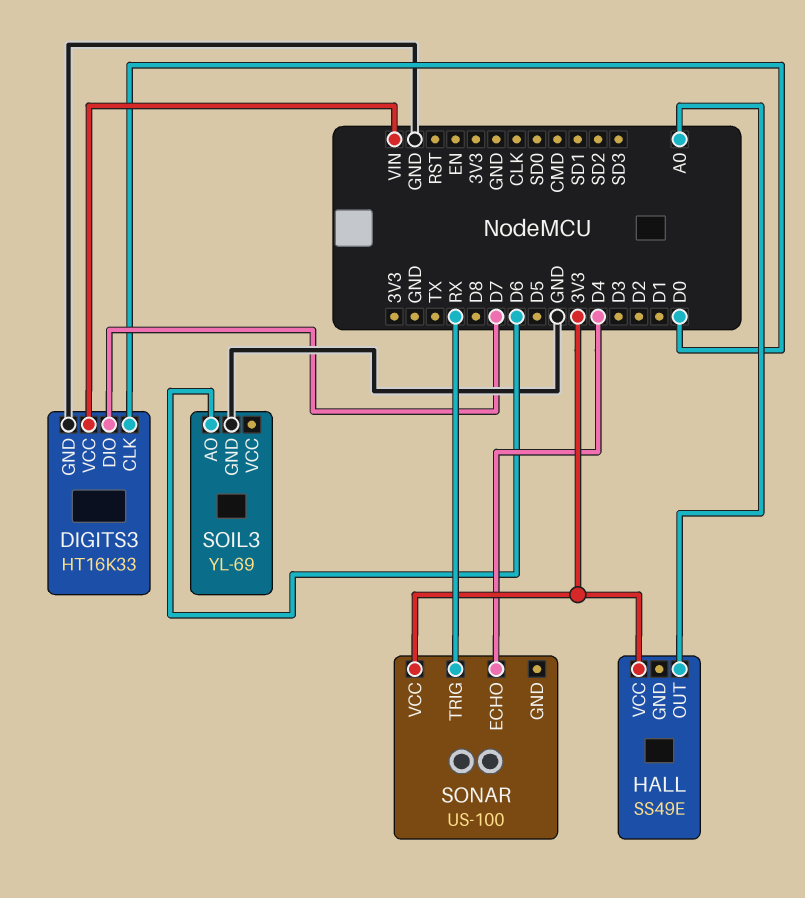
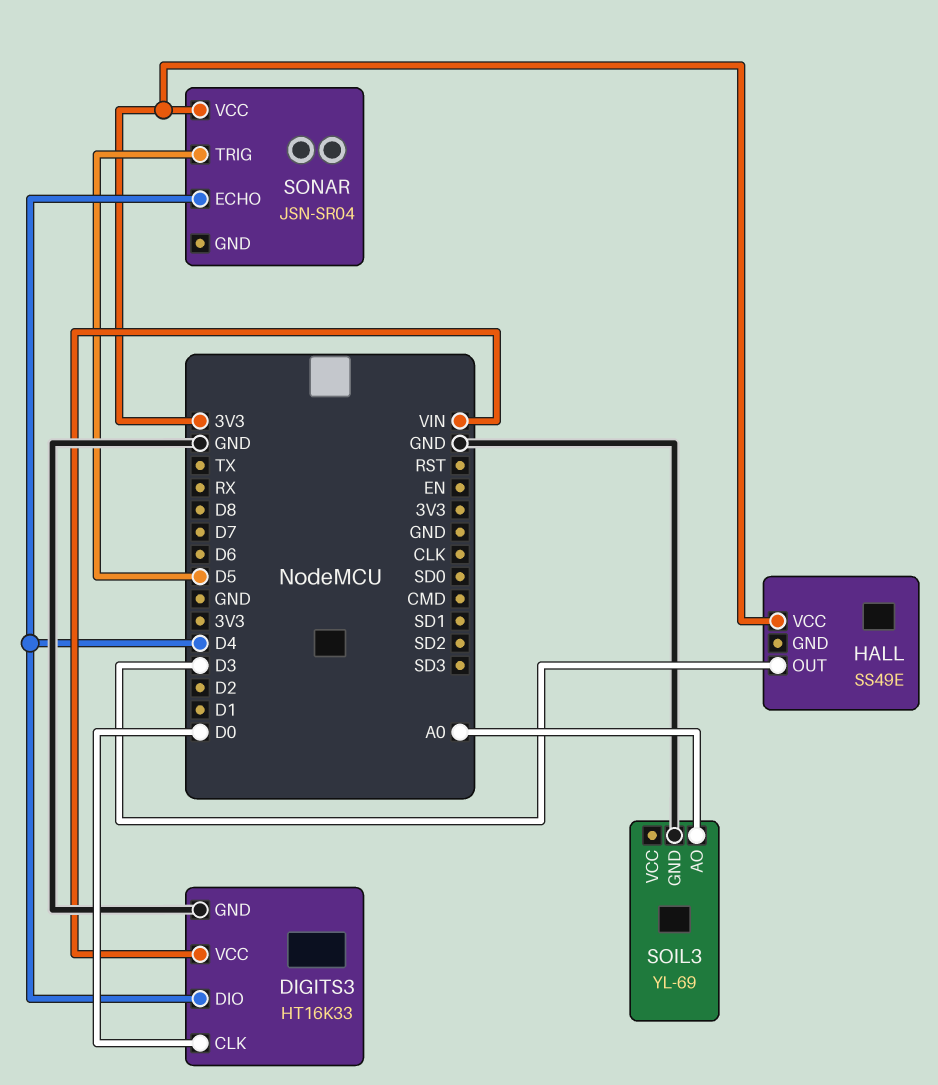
DIGITS3 pin DIO: D7 -> D4
HALL pin OUT: A0 -> D3
SOIL3 pin AO: D6 -> A0
SONAR: US-100 -> JSN-SR04
SONAR pin TRIG: RX -> D5

